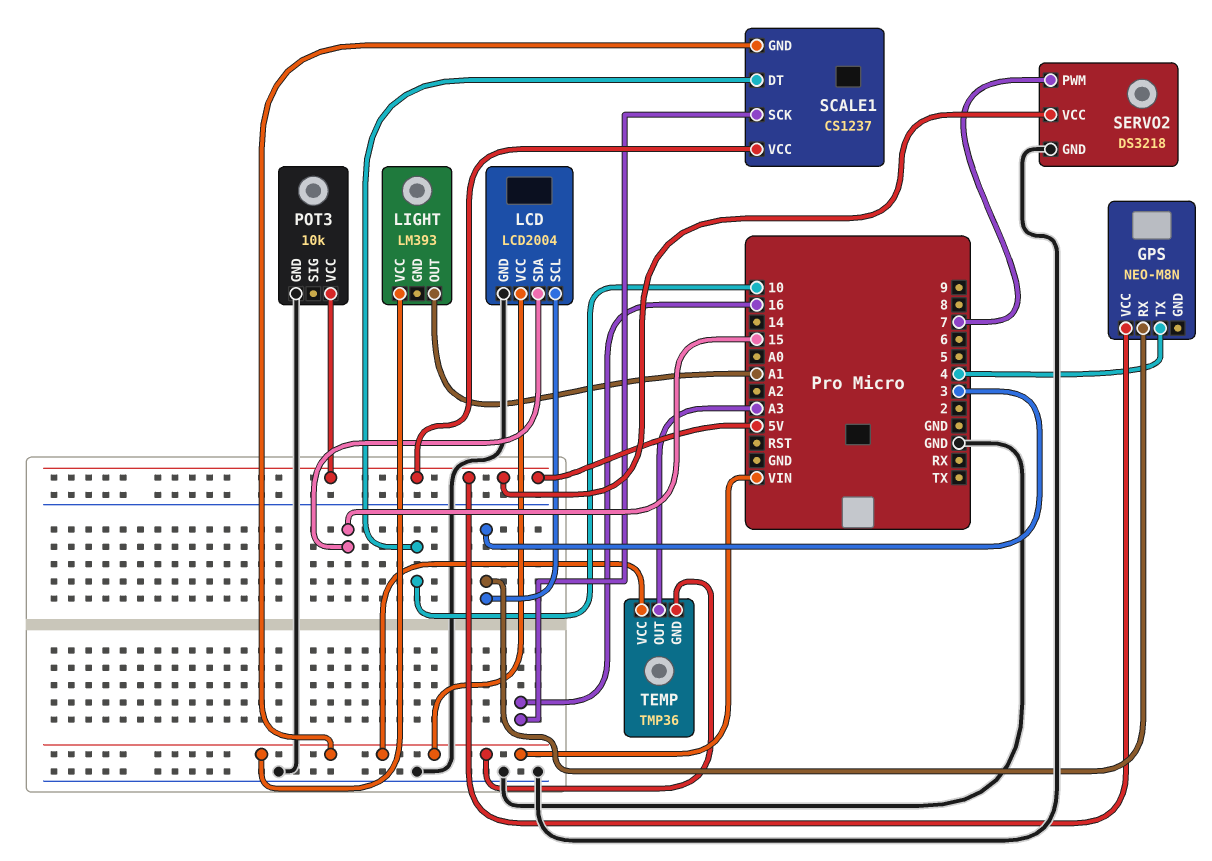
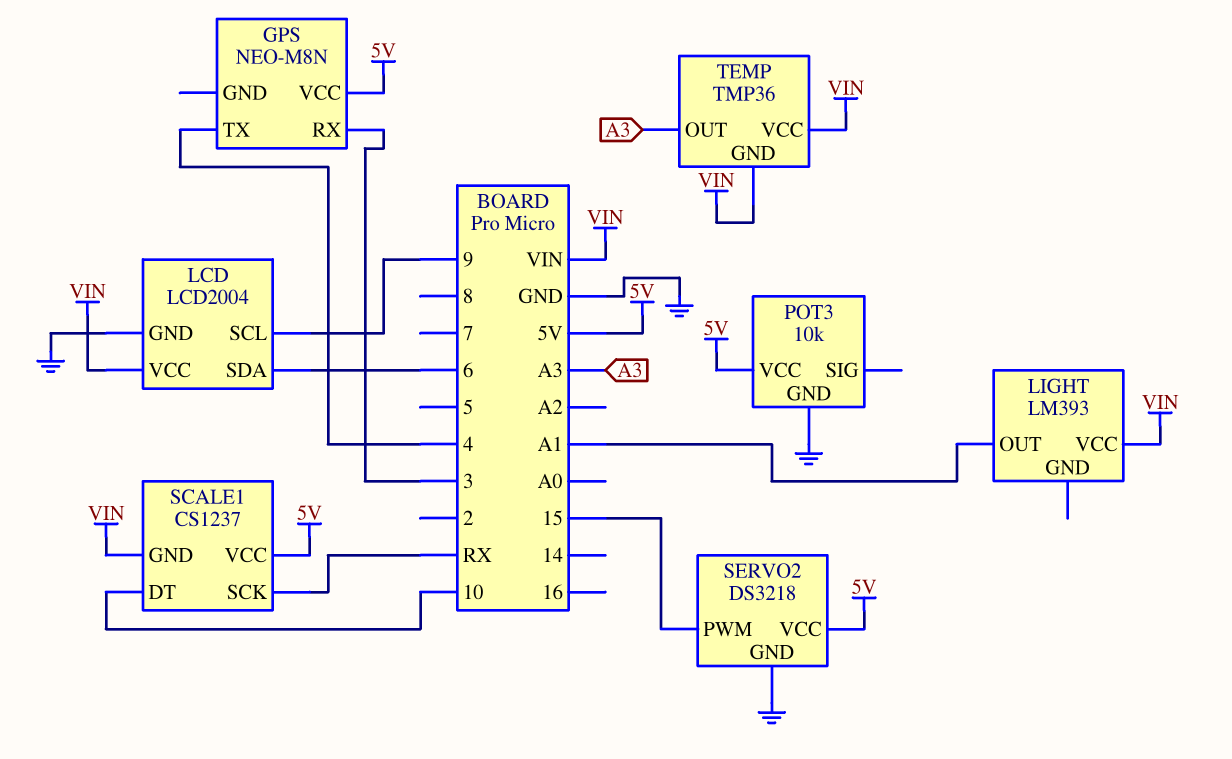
LCD pin SCL: 3 -> 9
LCD pin SDA: 15 -> 6
SCALE1 pin SCK: 16 -> RX
SERVO2 pin PWM: 7 -> 15

